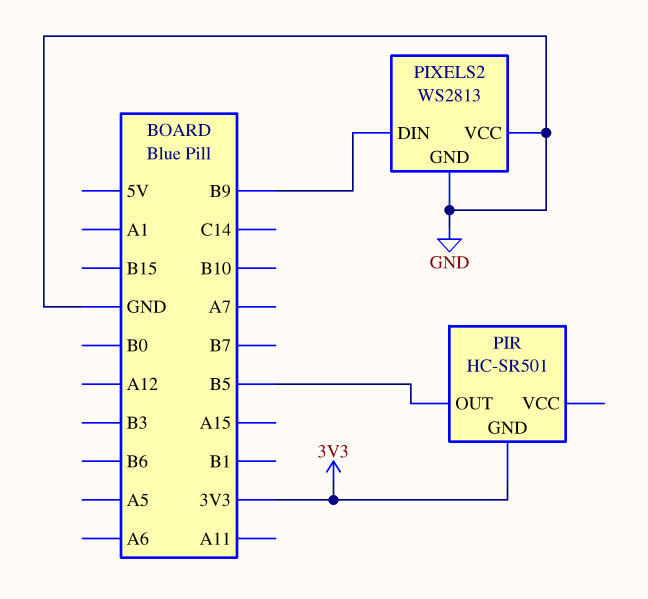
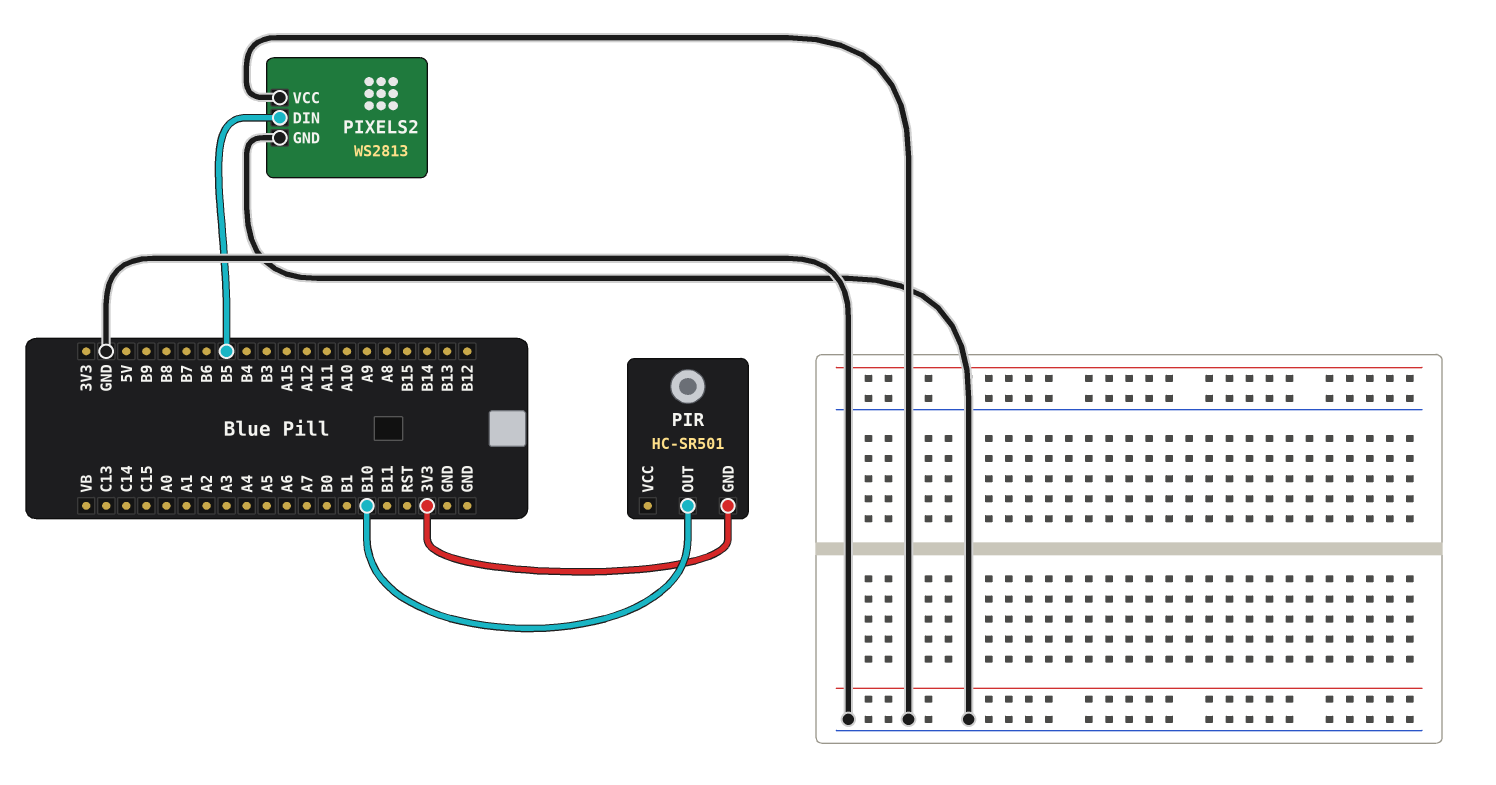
PIR pin OUT: B5 -> B10
PIXELS2 pin DIN: B9 -> B5

